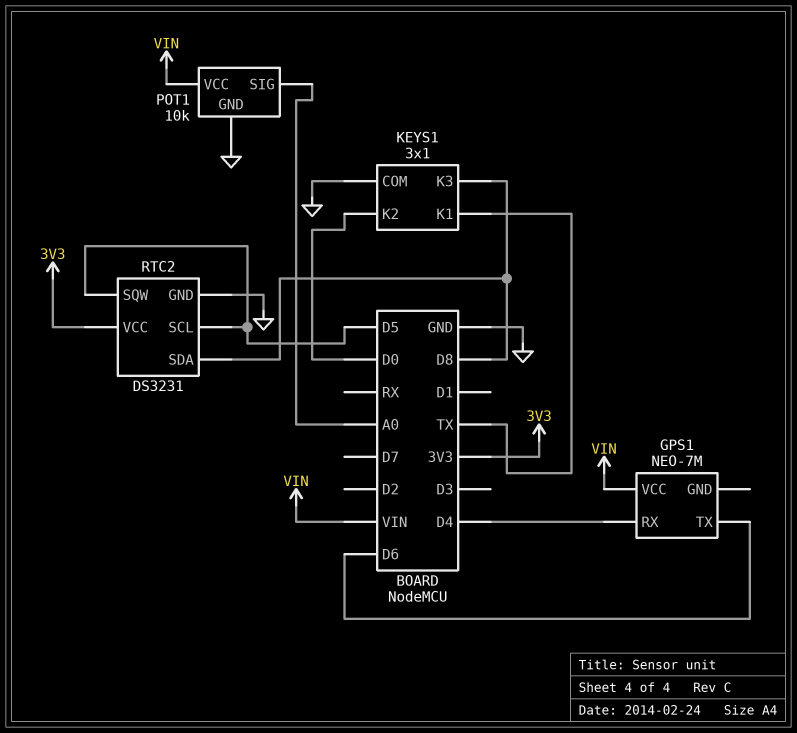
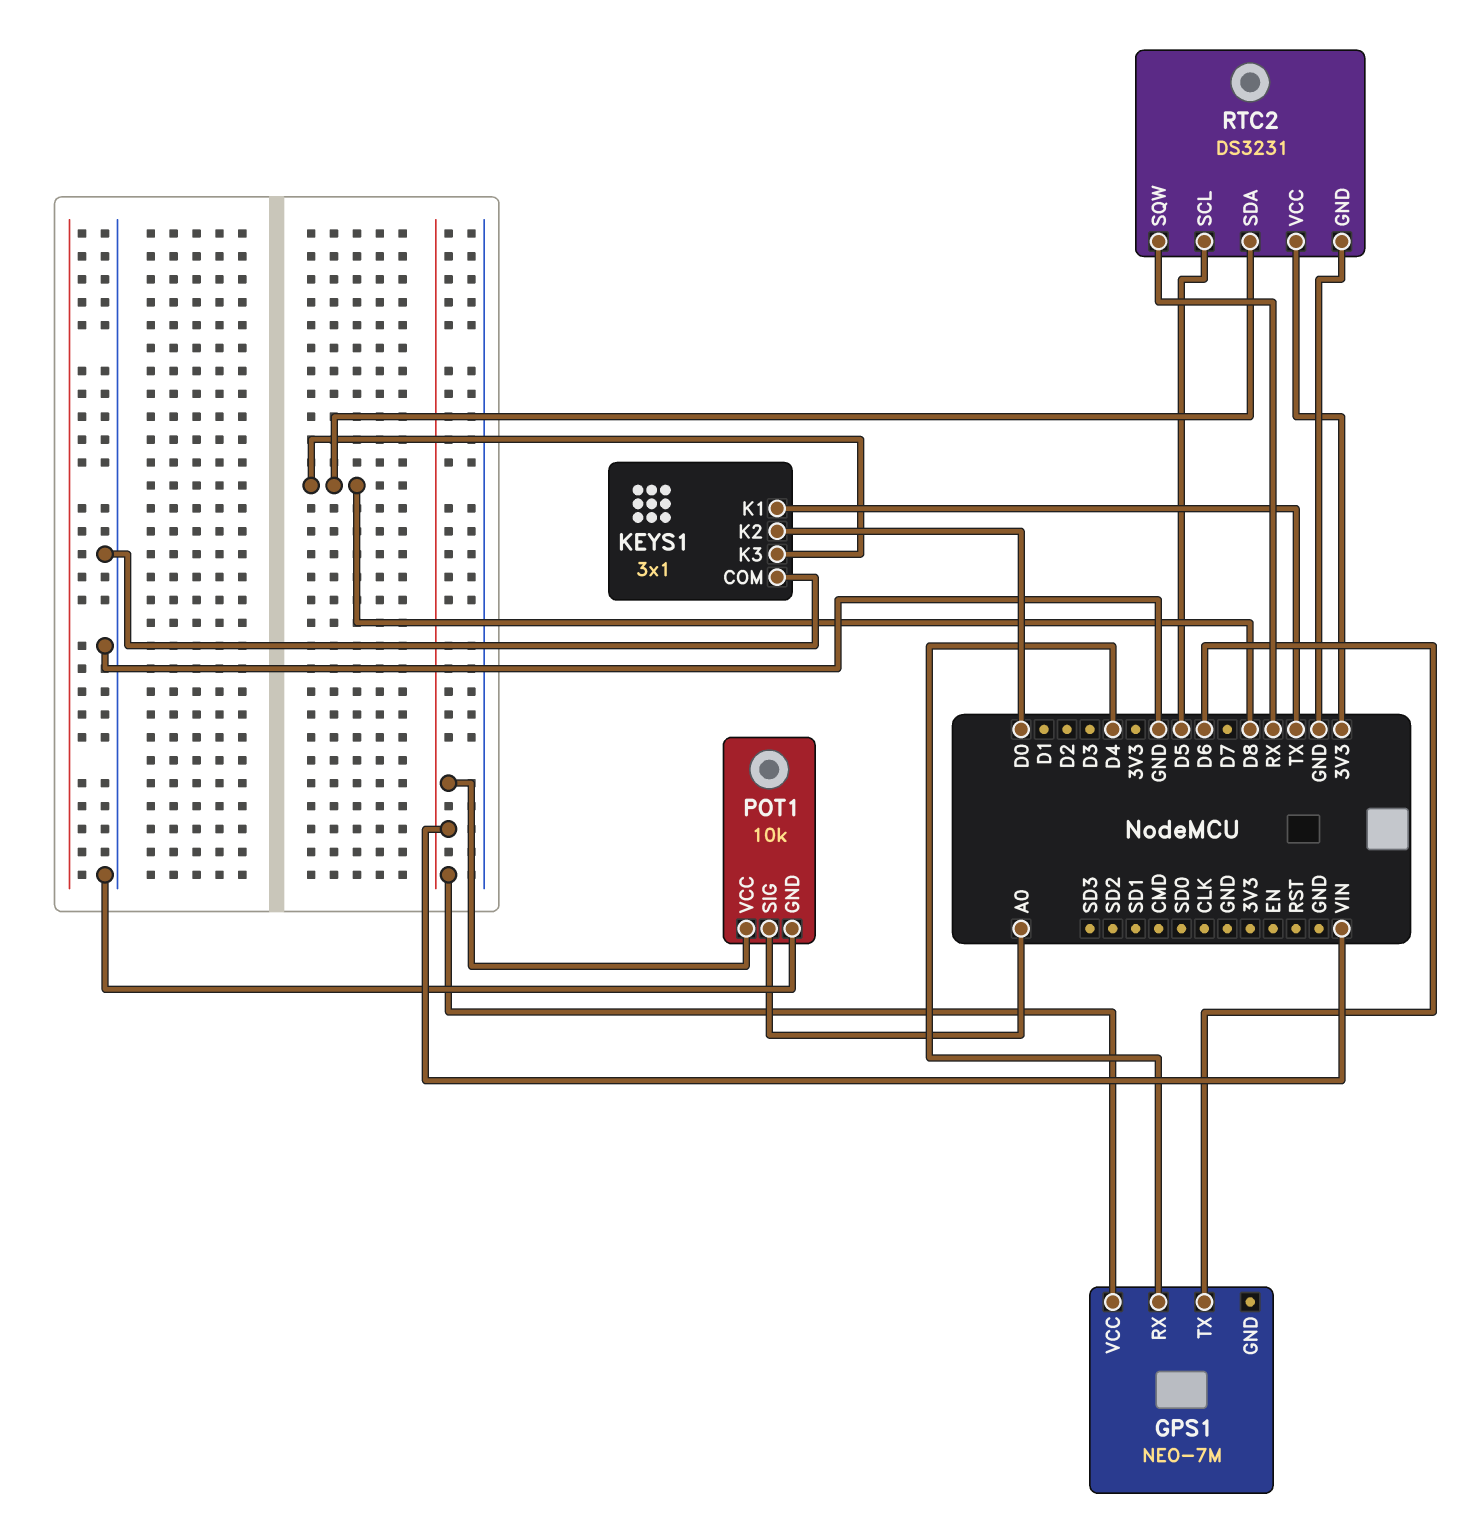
RTC2 pin SQW: D5 -> RX

